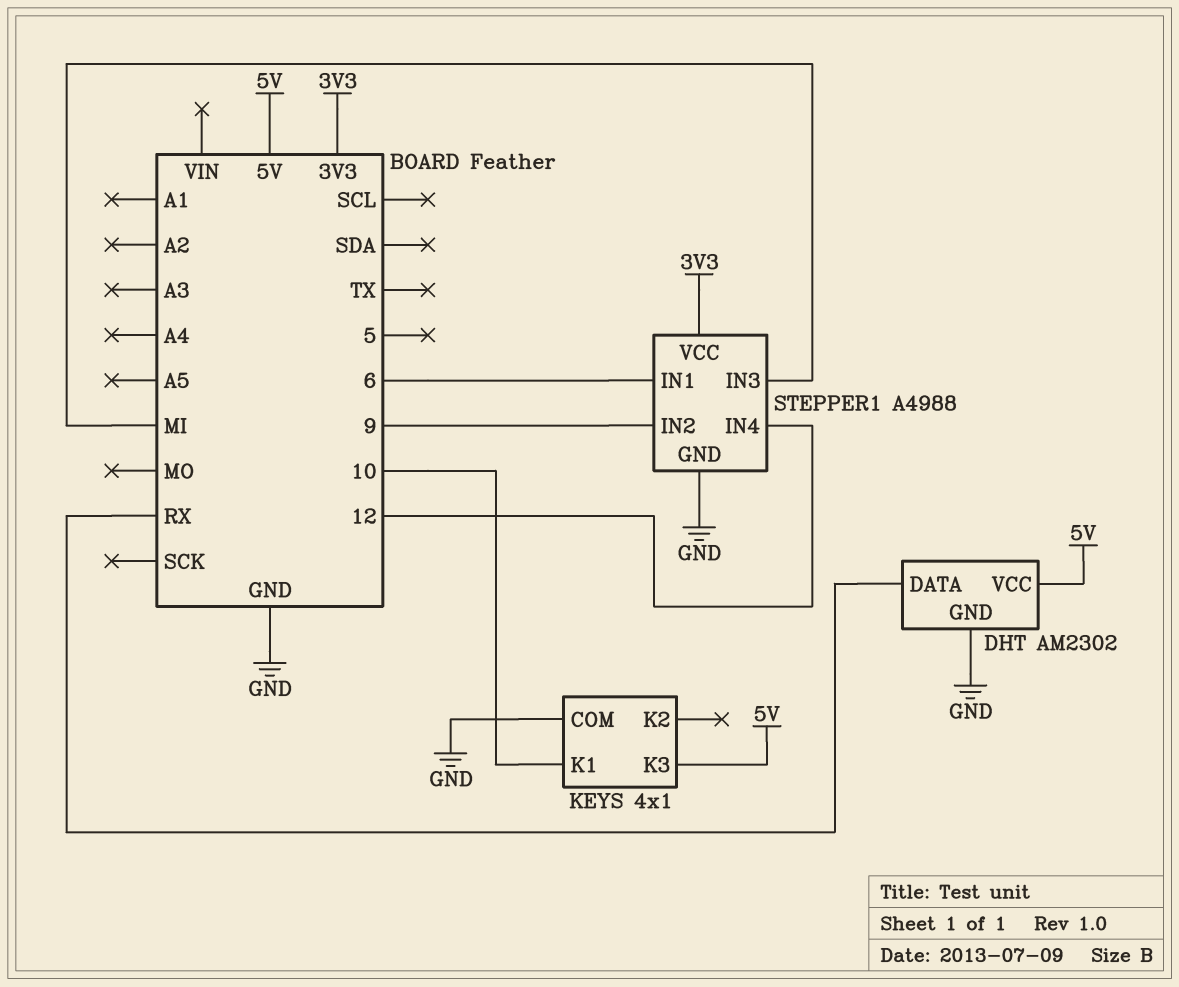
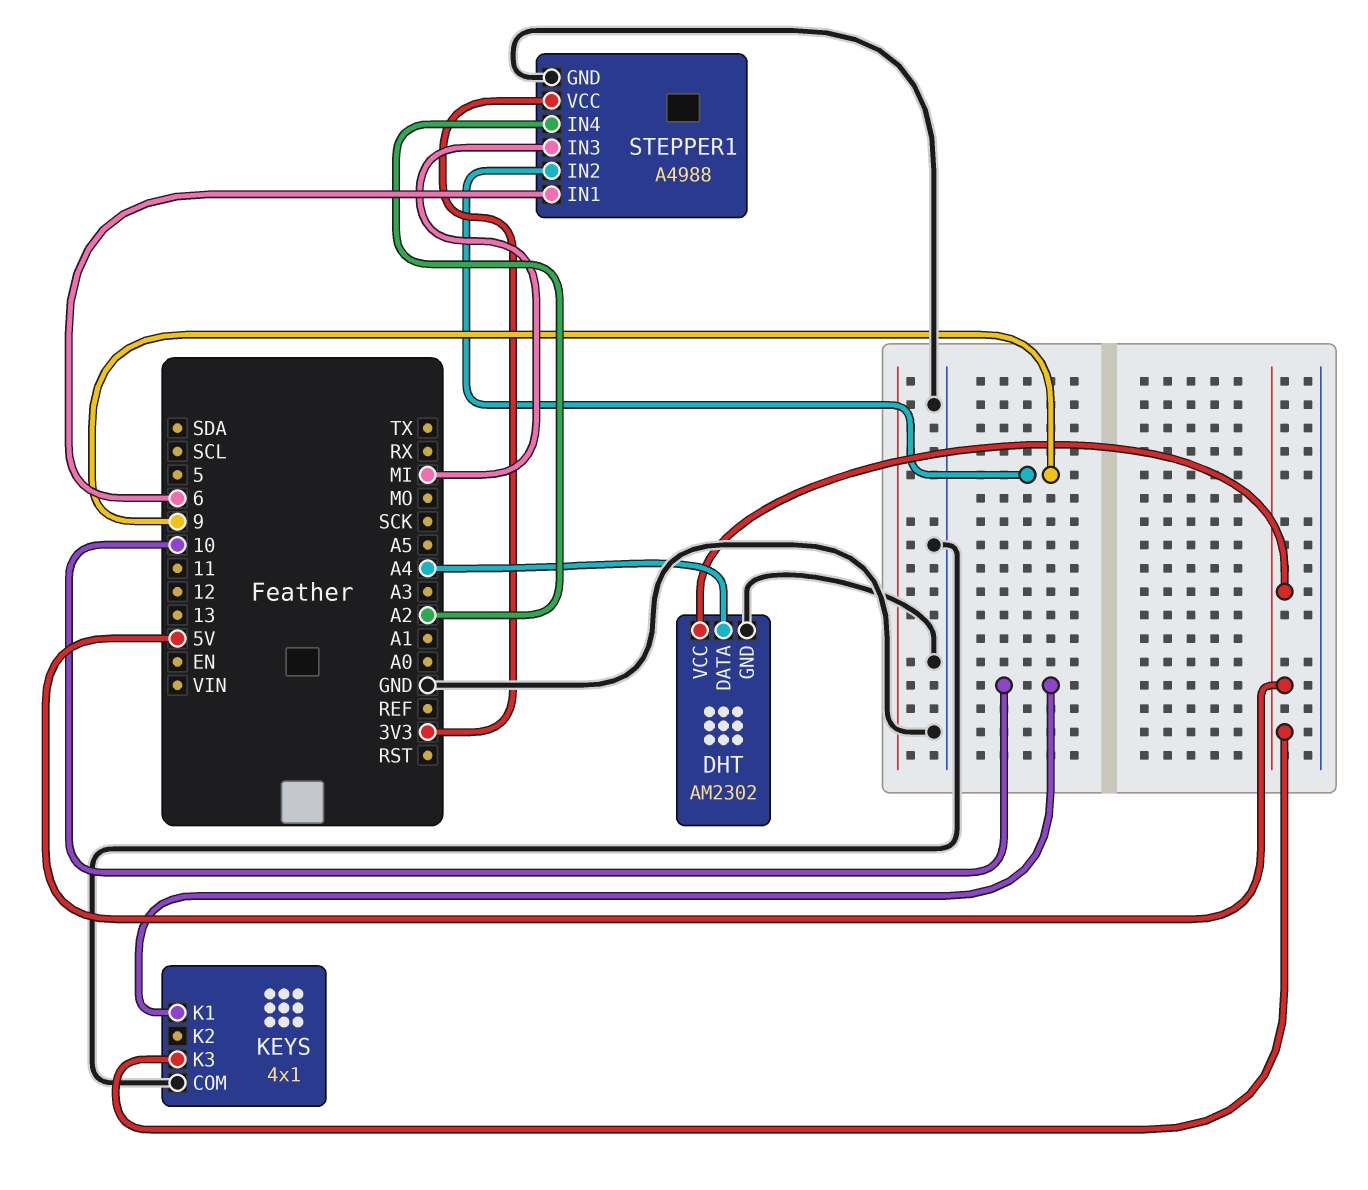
DHT pin DATA: RX -> A4
STEPPER1 pin IN4: 12 -> A2

